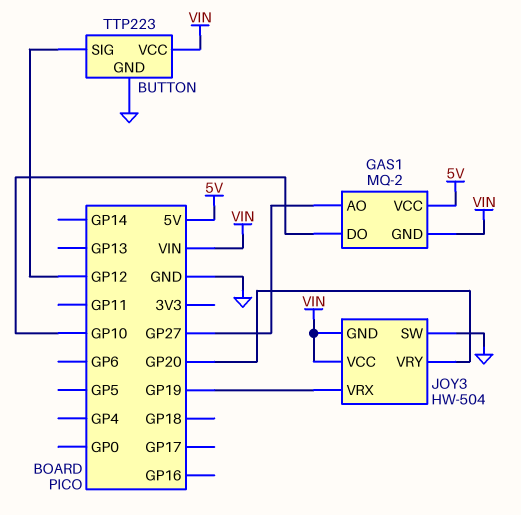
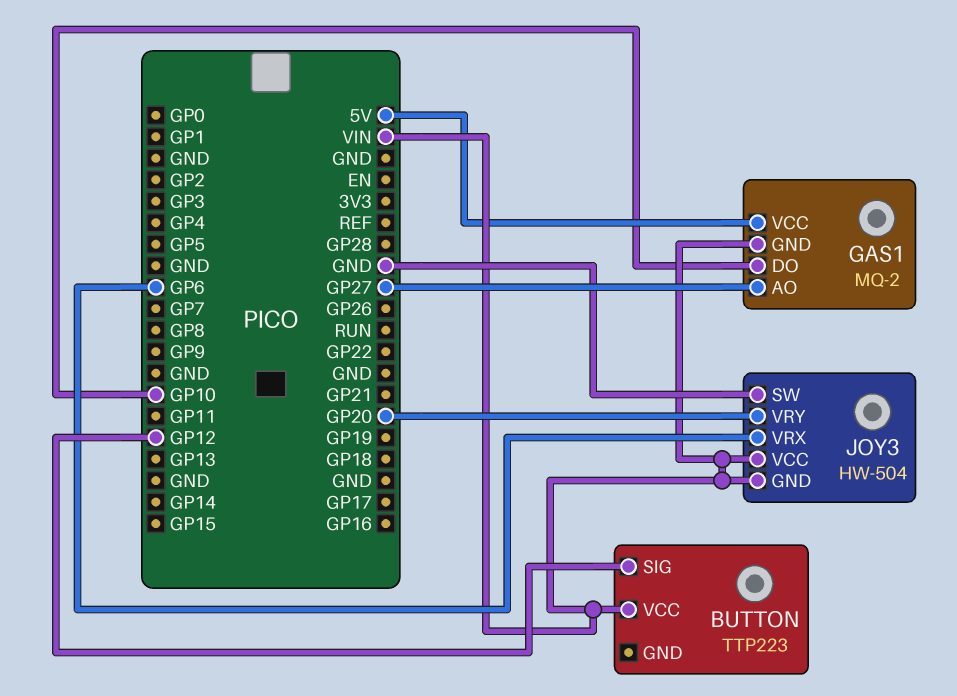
BUTTON pin GND: GND -> none
JOY3 pin VRX: GP19 -> GP6

